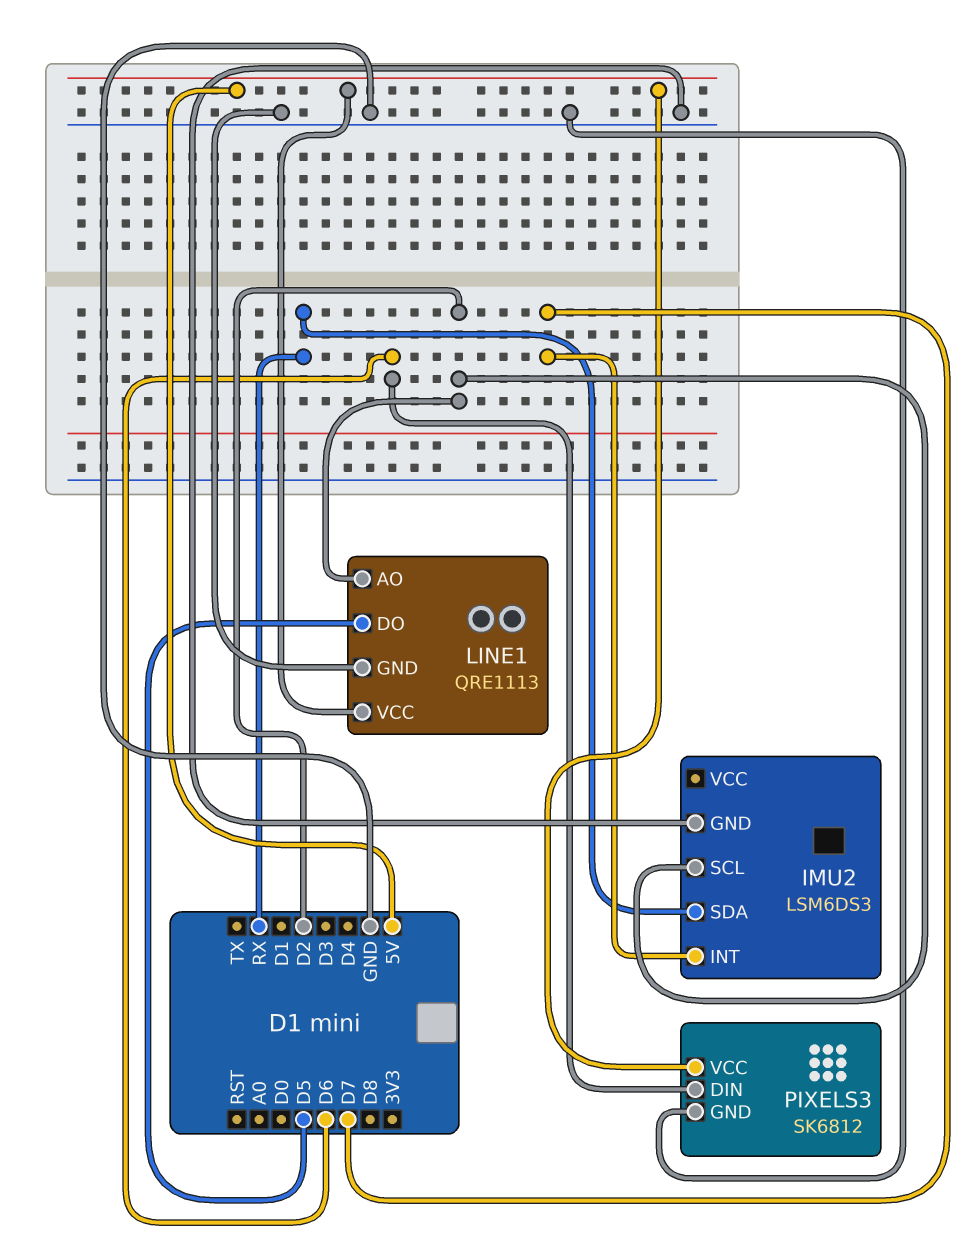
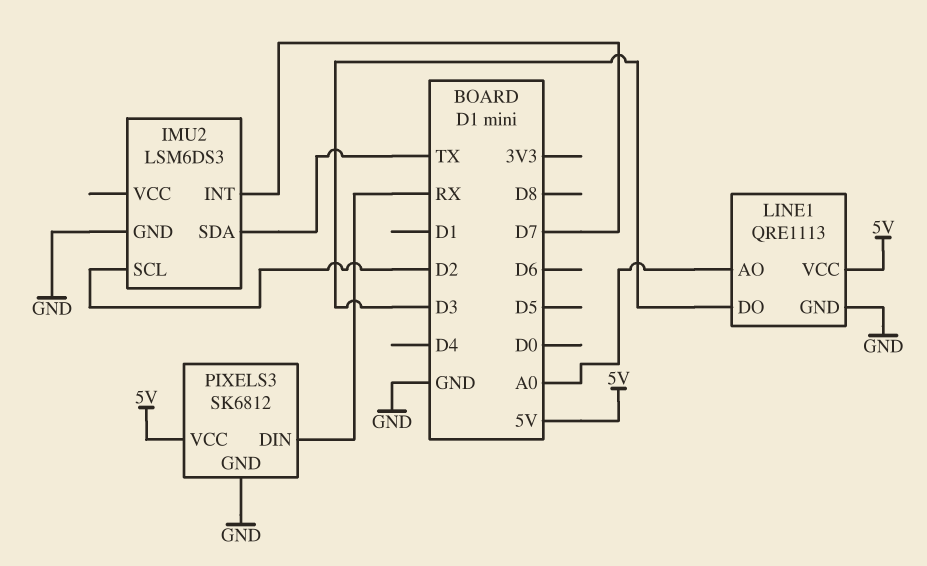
IMU2 pin SDA: RX -> TX
LINE1 pin AO: D2 -> A0
LINE1 pin DO: D5 -> D3
PIXELS3 pin DIN: D6 -> RX

